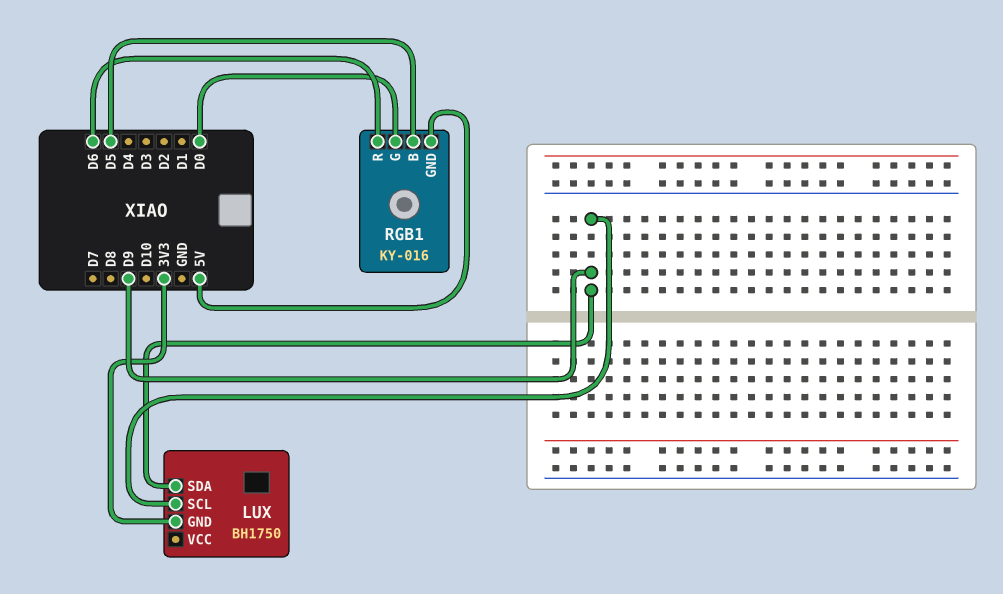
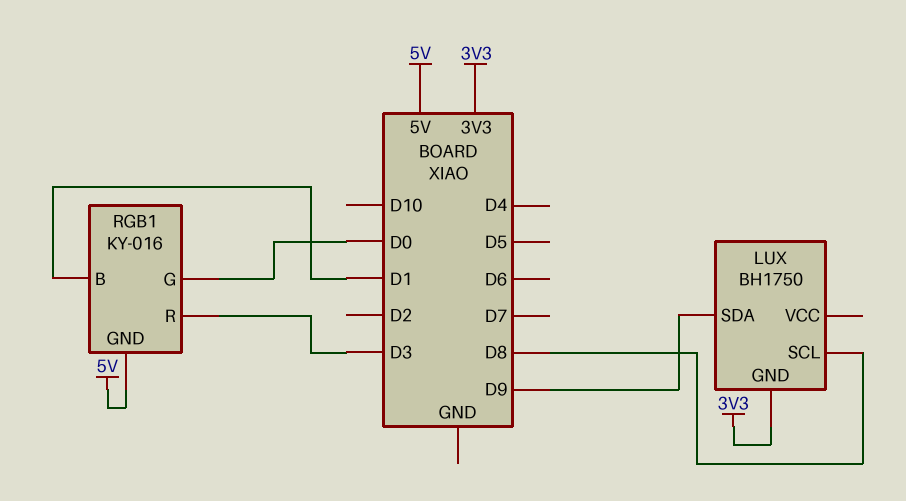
LUX pin SCL: D9 -> D8
RGB1 pin B: D5 -> D1
RGB1 pin R: D6 -> D3

